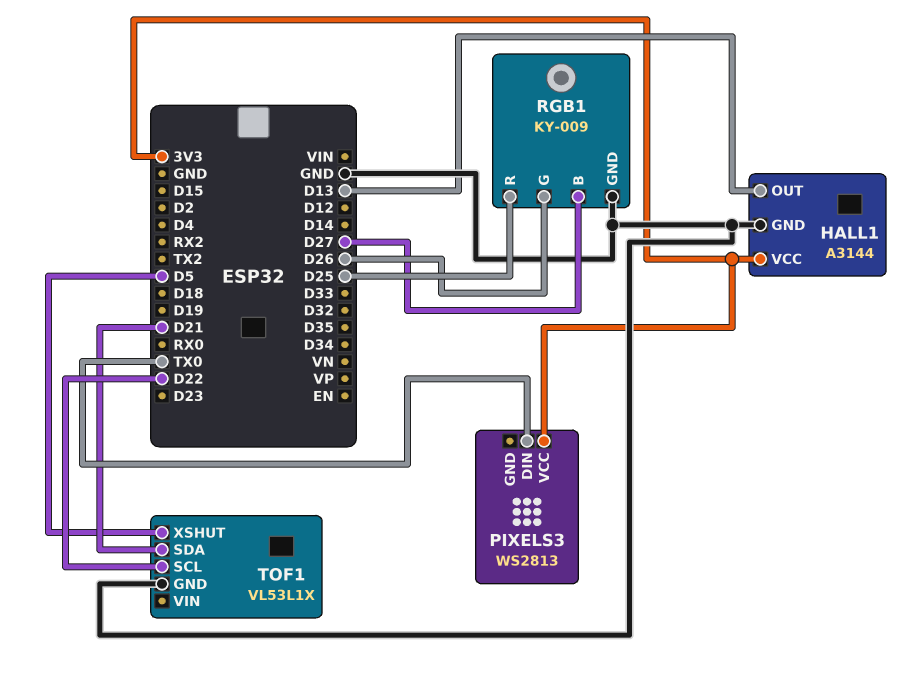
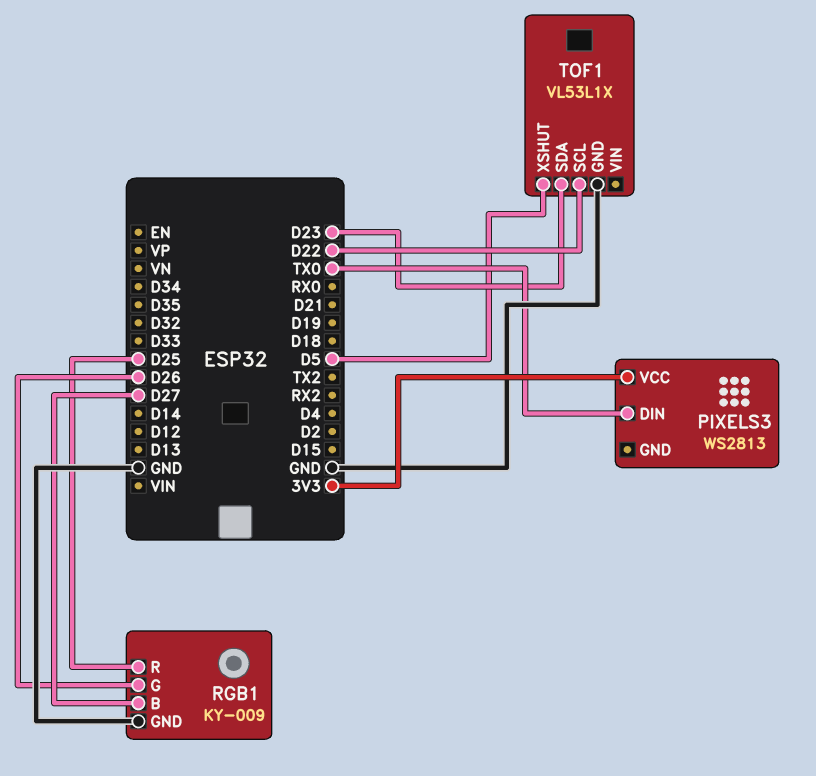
HALL1: A3144 -> none
HALL1 pin GND: GND -> none
HALL1 pin OUT: D13 -> none
HALL1 pin VCC: 3V3 -> none
TOF1 pin SDA: D21 -> D23

